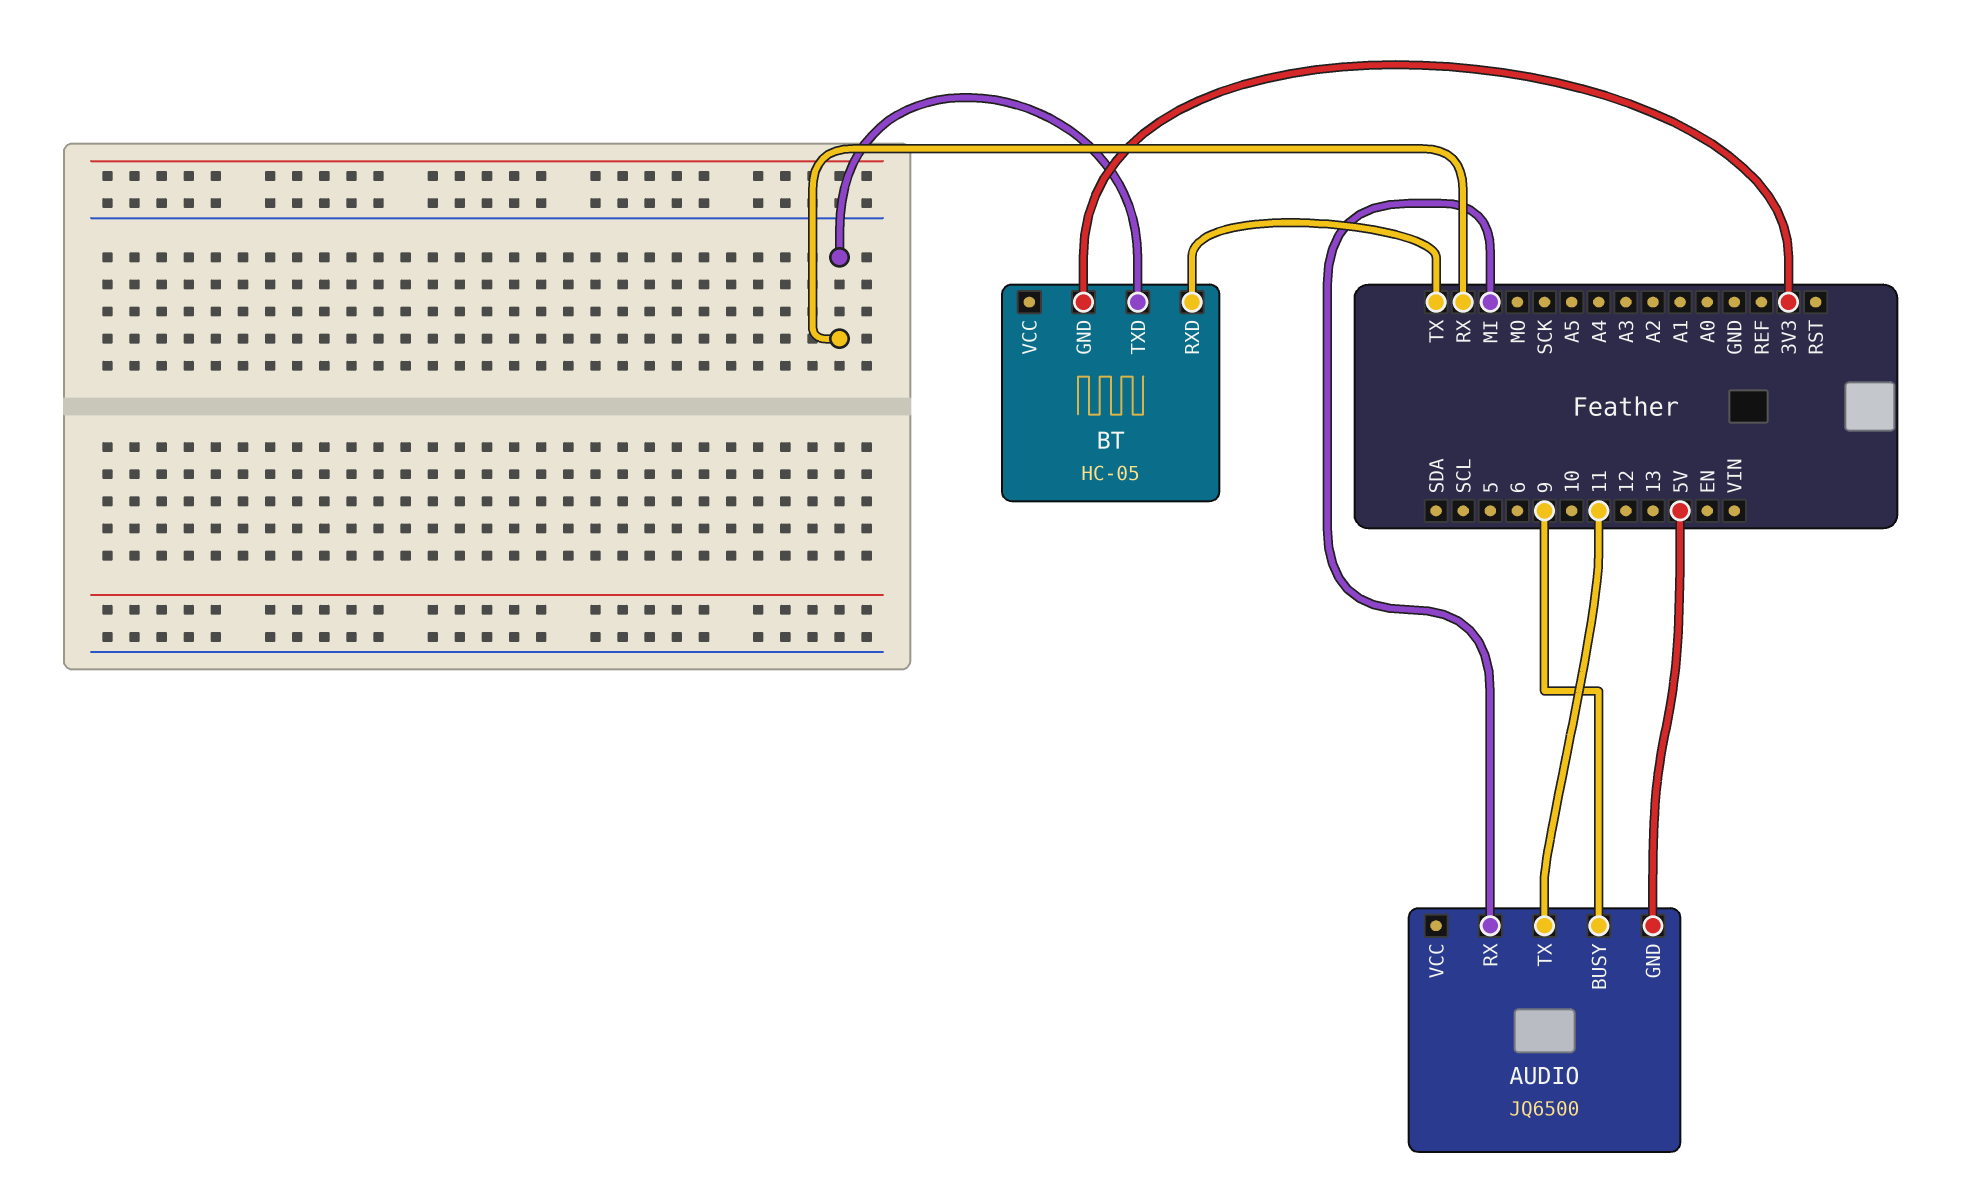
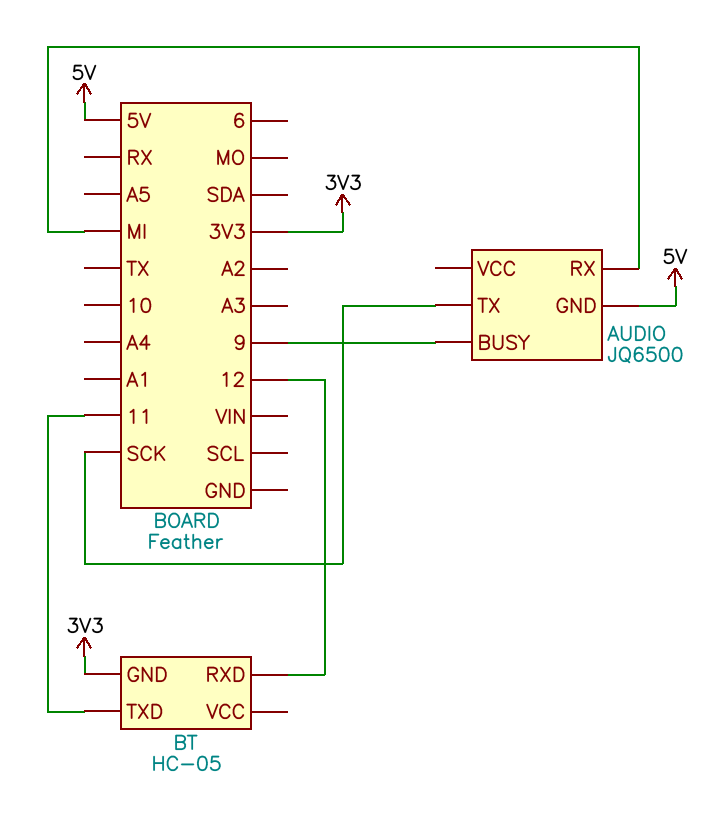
AUDIO pin TX: 11 -> SCK
BT pin RXD: TX -> 12
BT pin TXD: RX -> 11

